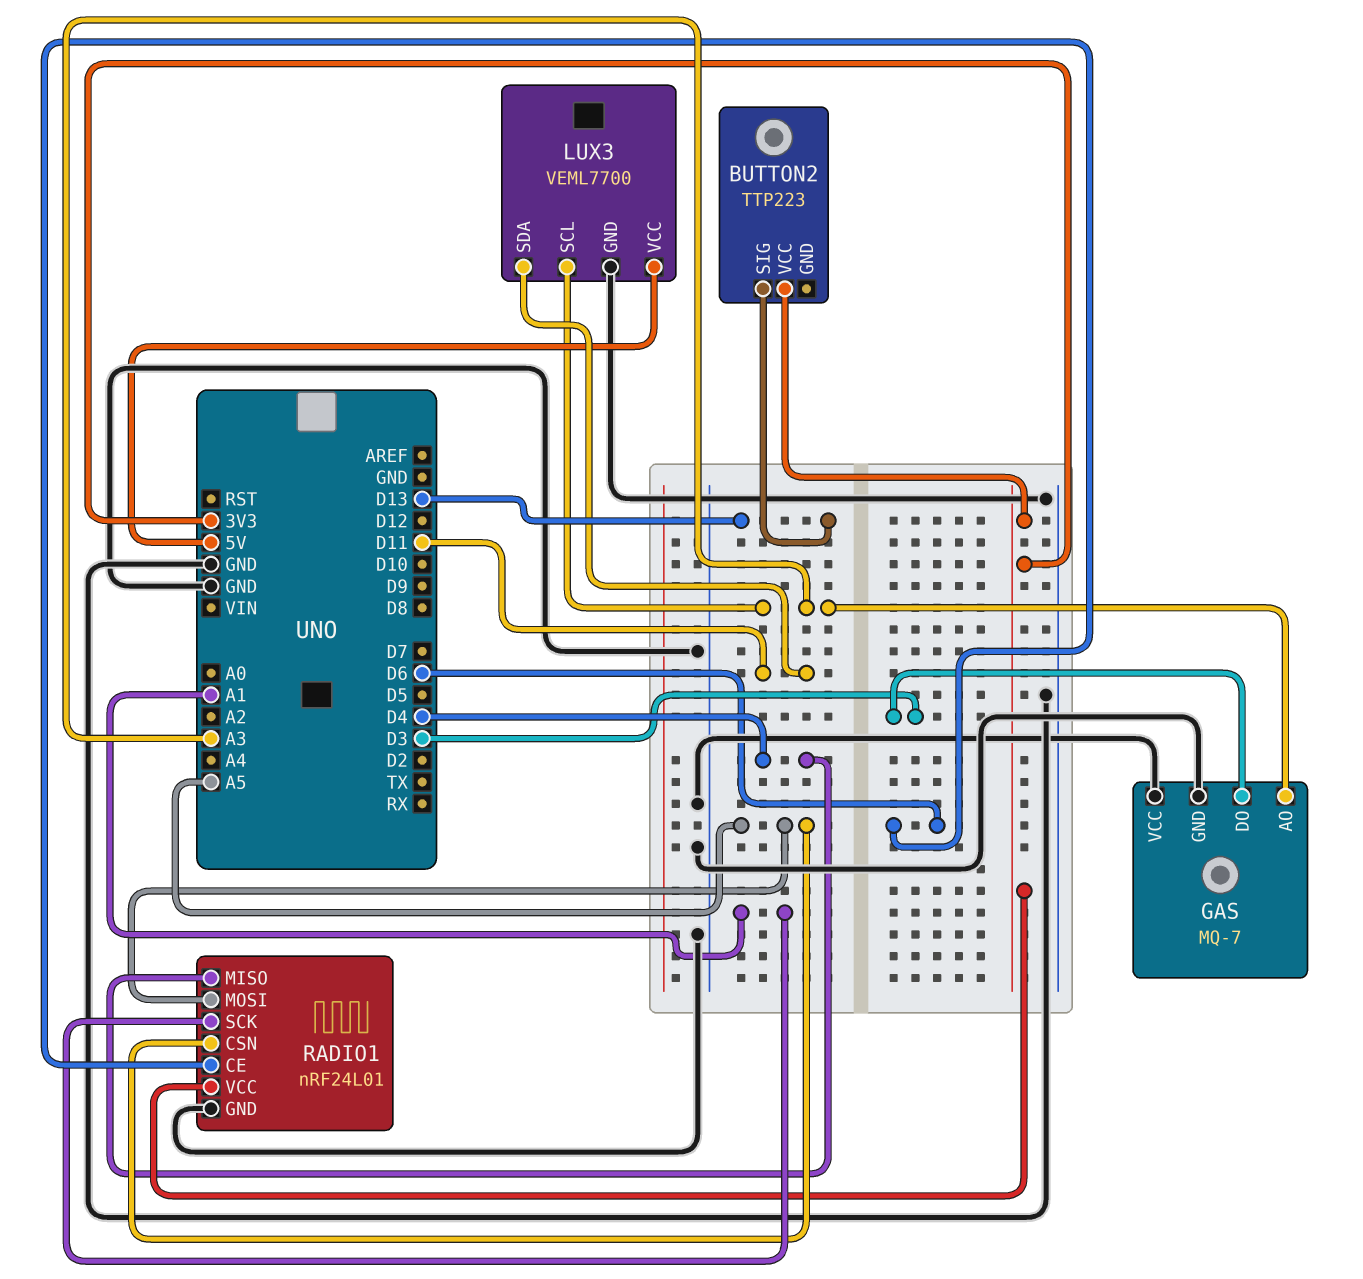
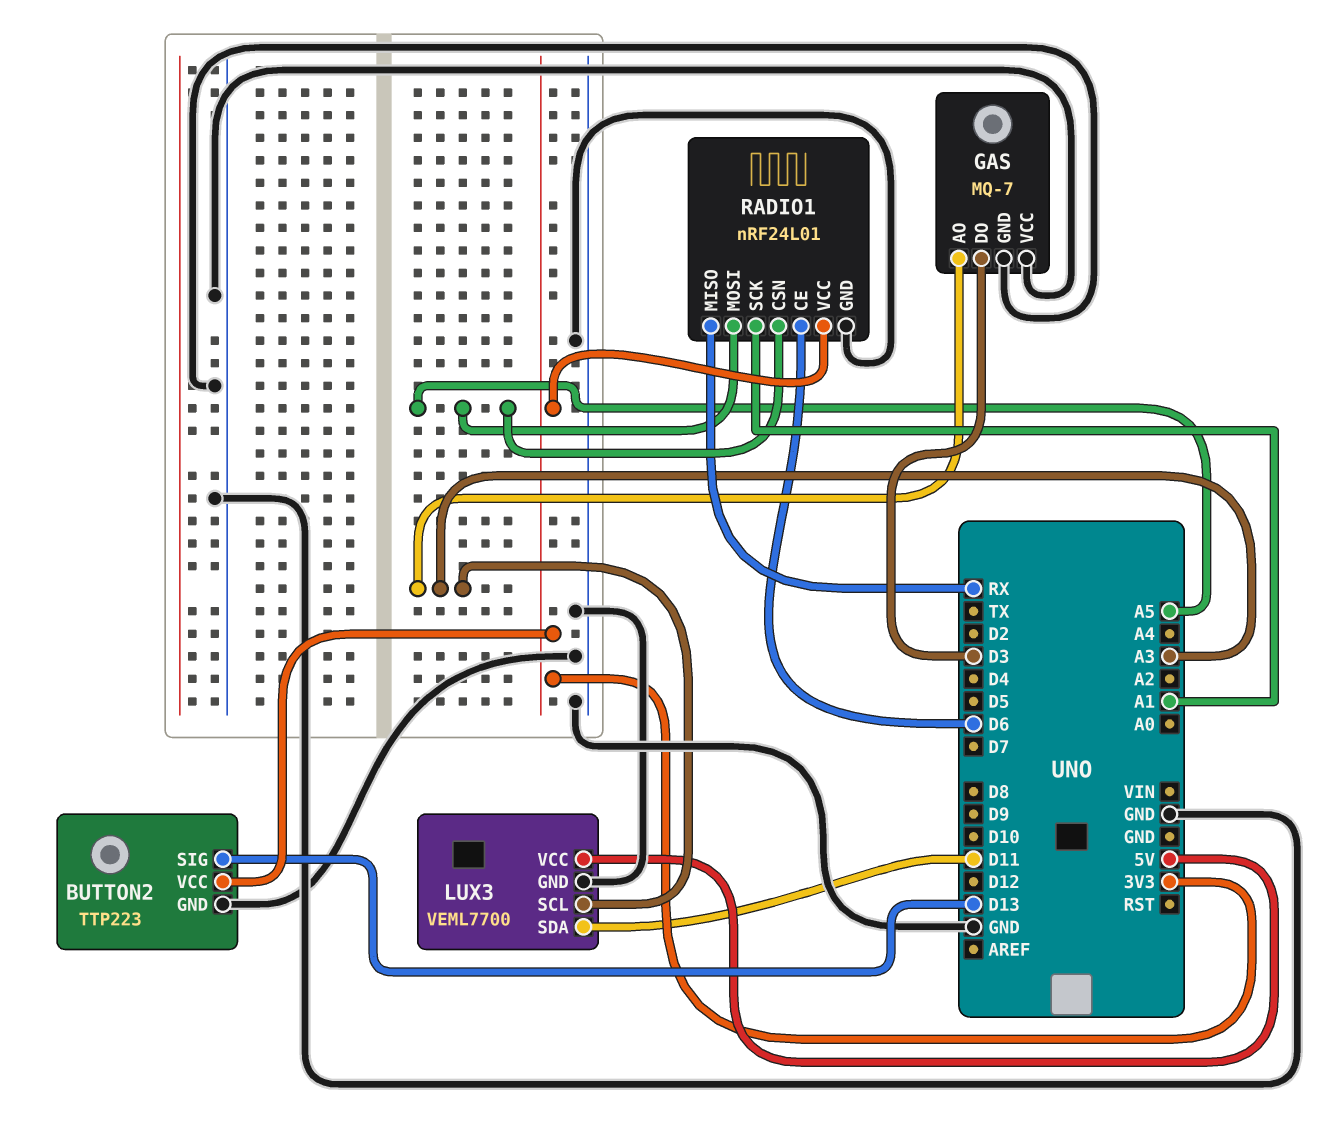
BUTTON2 pin GND: none -> GND
RADIO1 pin MISO: D4 -> RX

